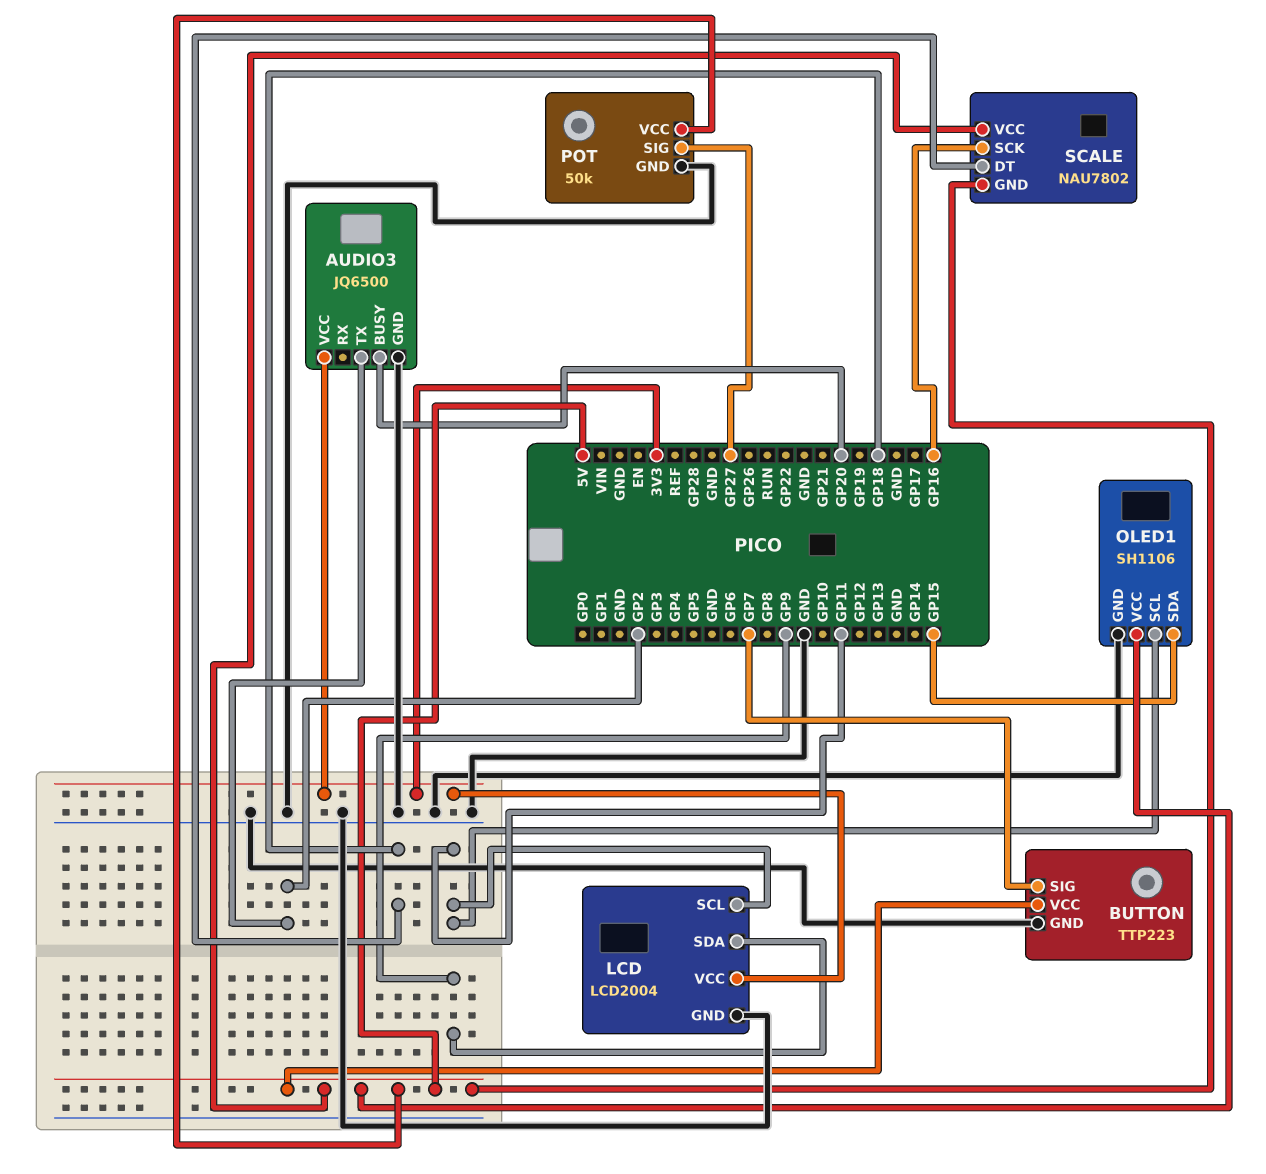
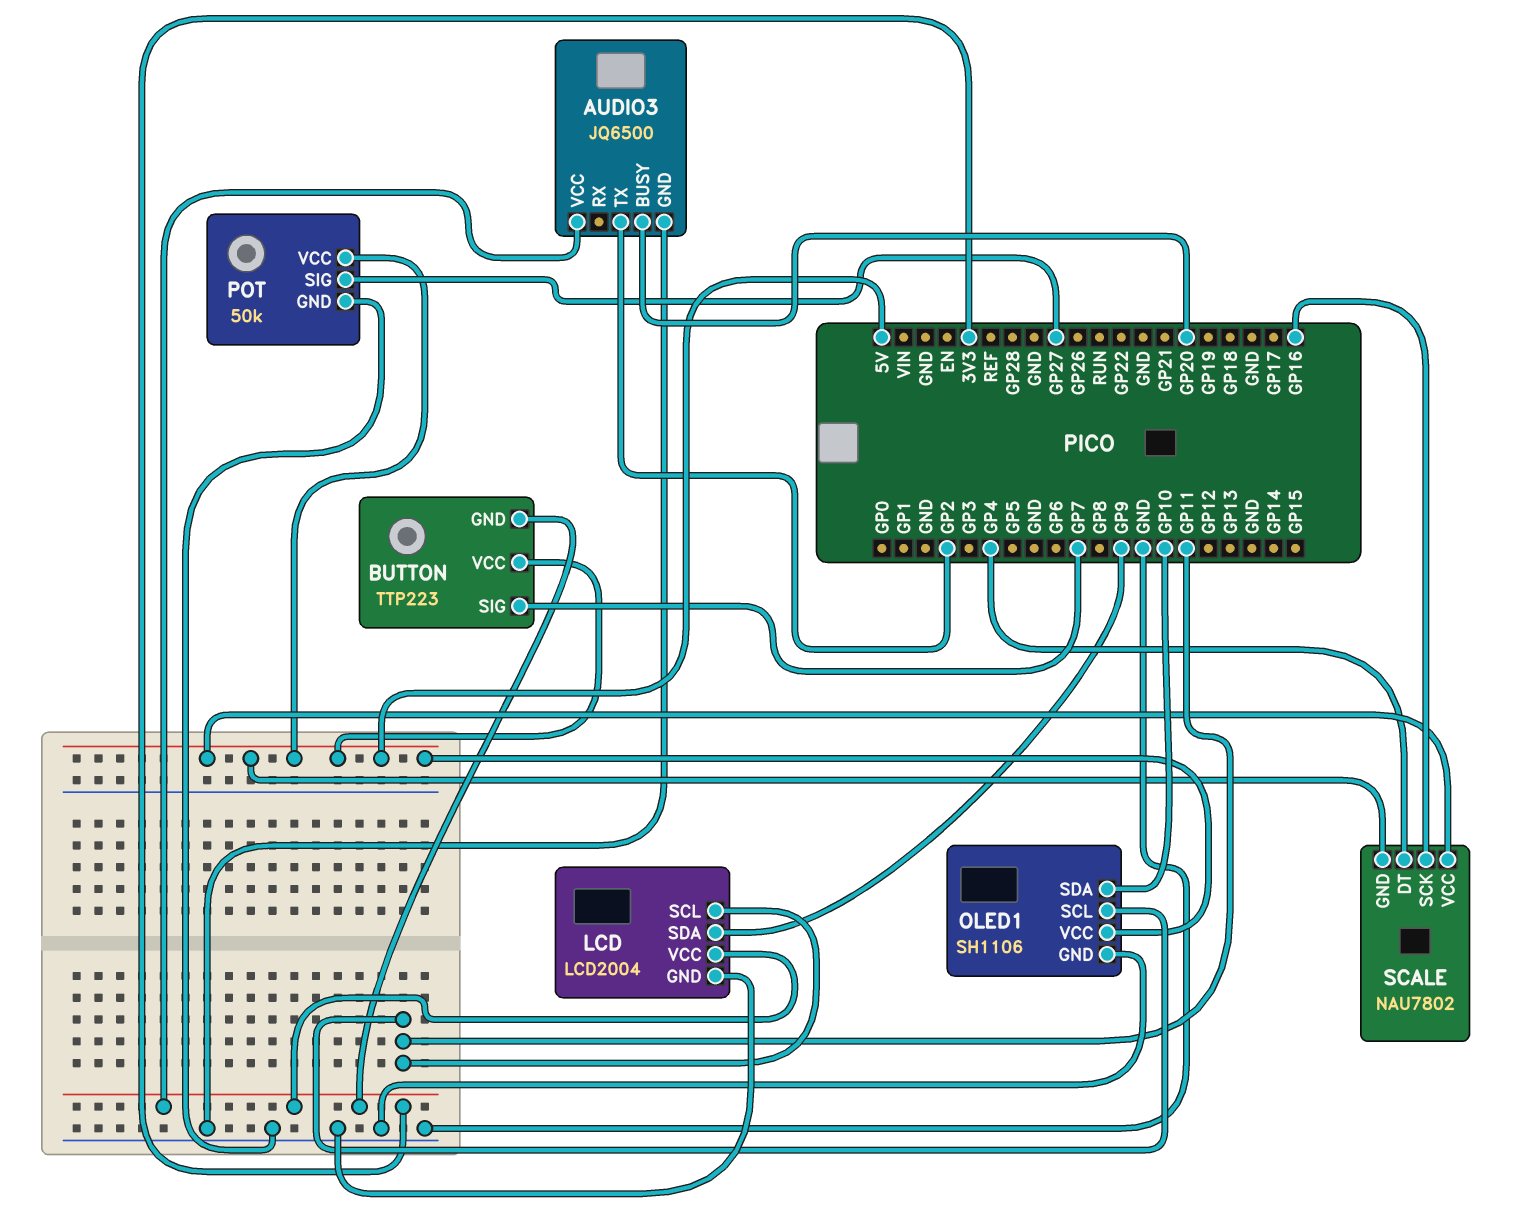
BUTTON pin GND: GND -> 3V3
OLED1 pin SDA: GP15 -> GP10
SCALE pin DT: GP18 -> GP4

